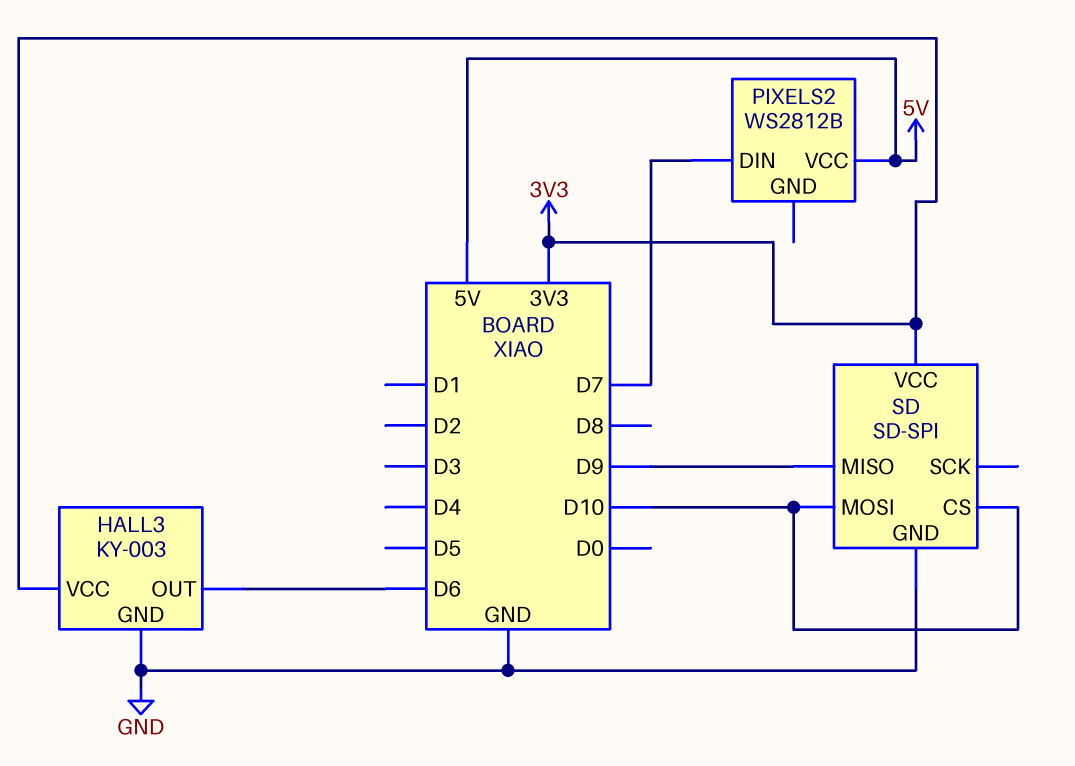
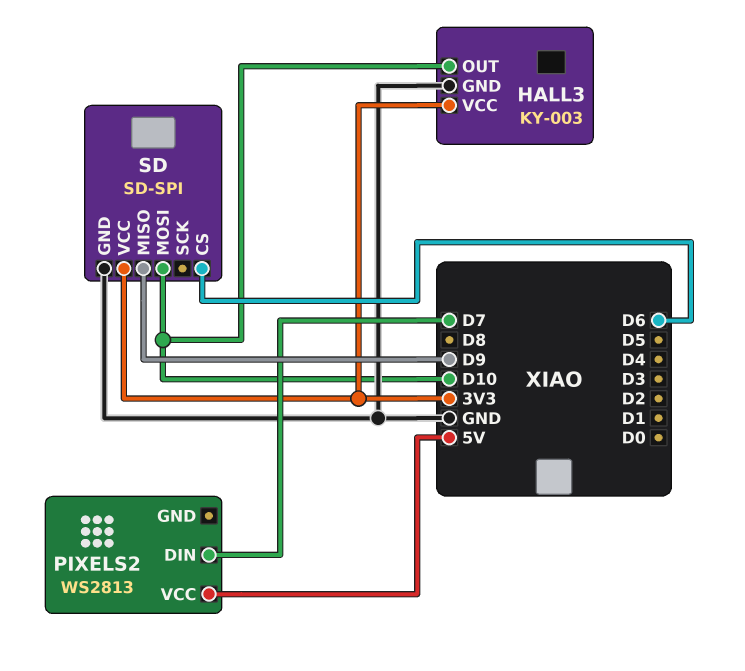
HALL3 pin OUT: D6 -> D10
PIXELS2: WS2812B -> WS2813
SD pin CS: D10 -> D6

